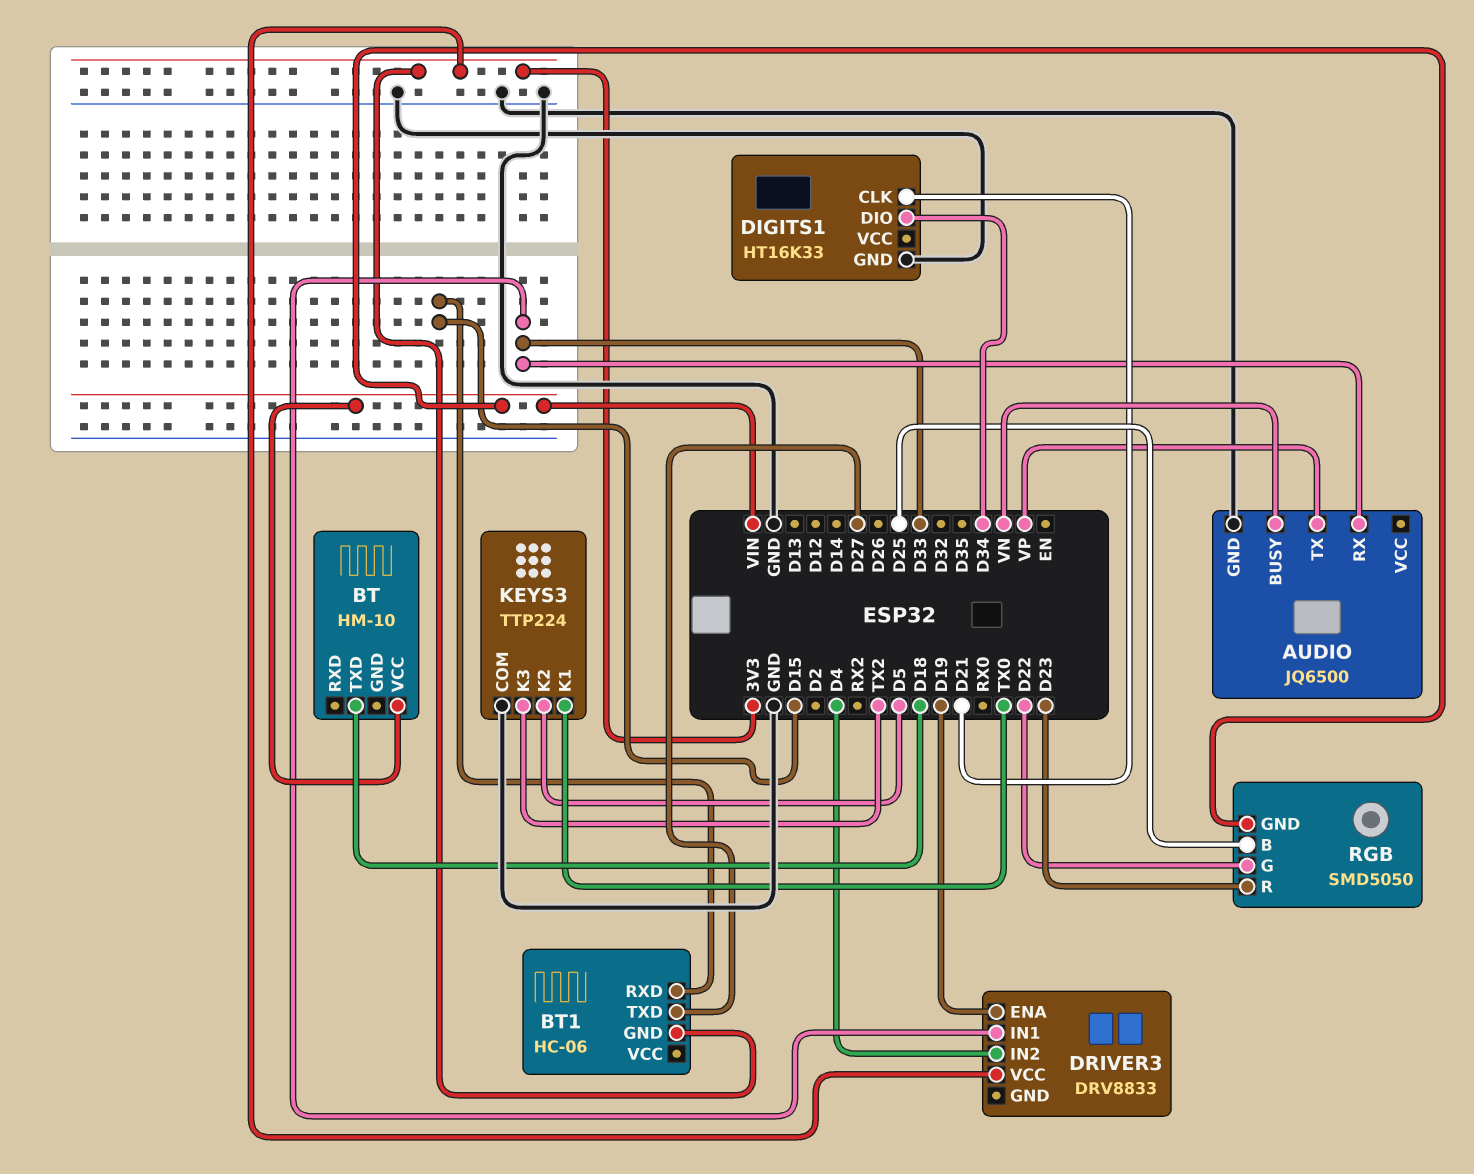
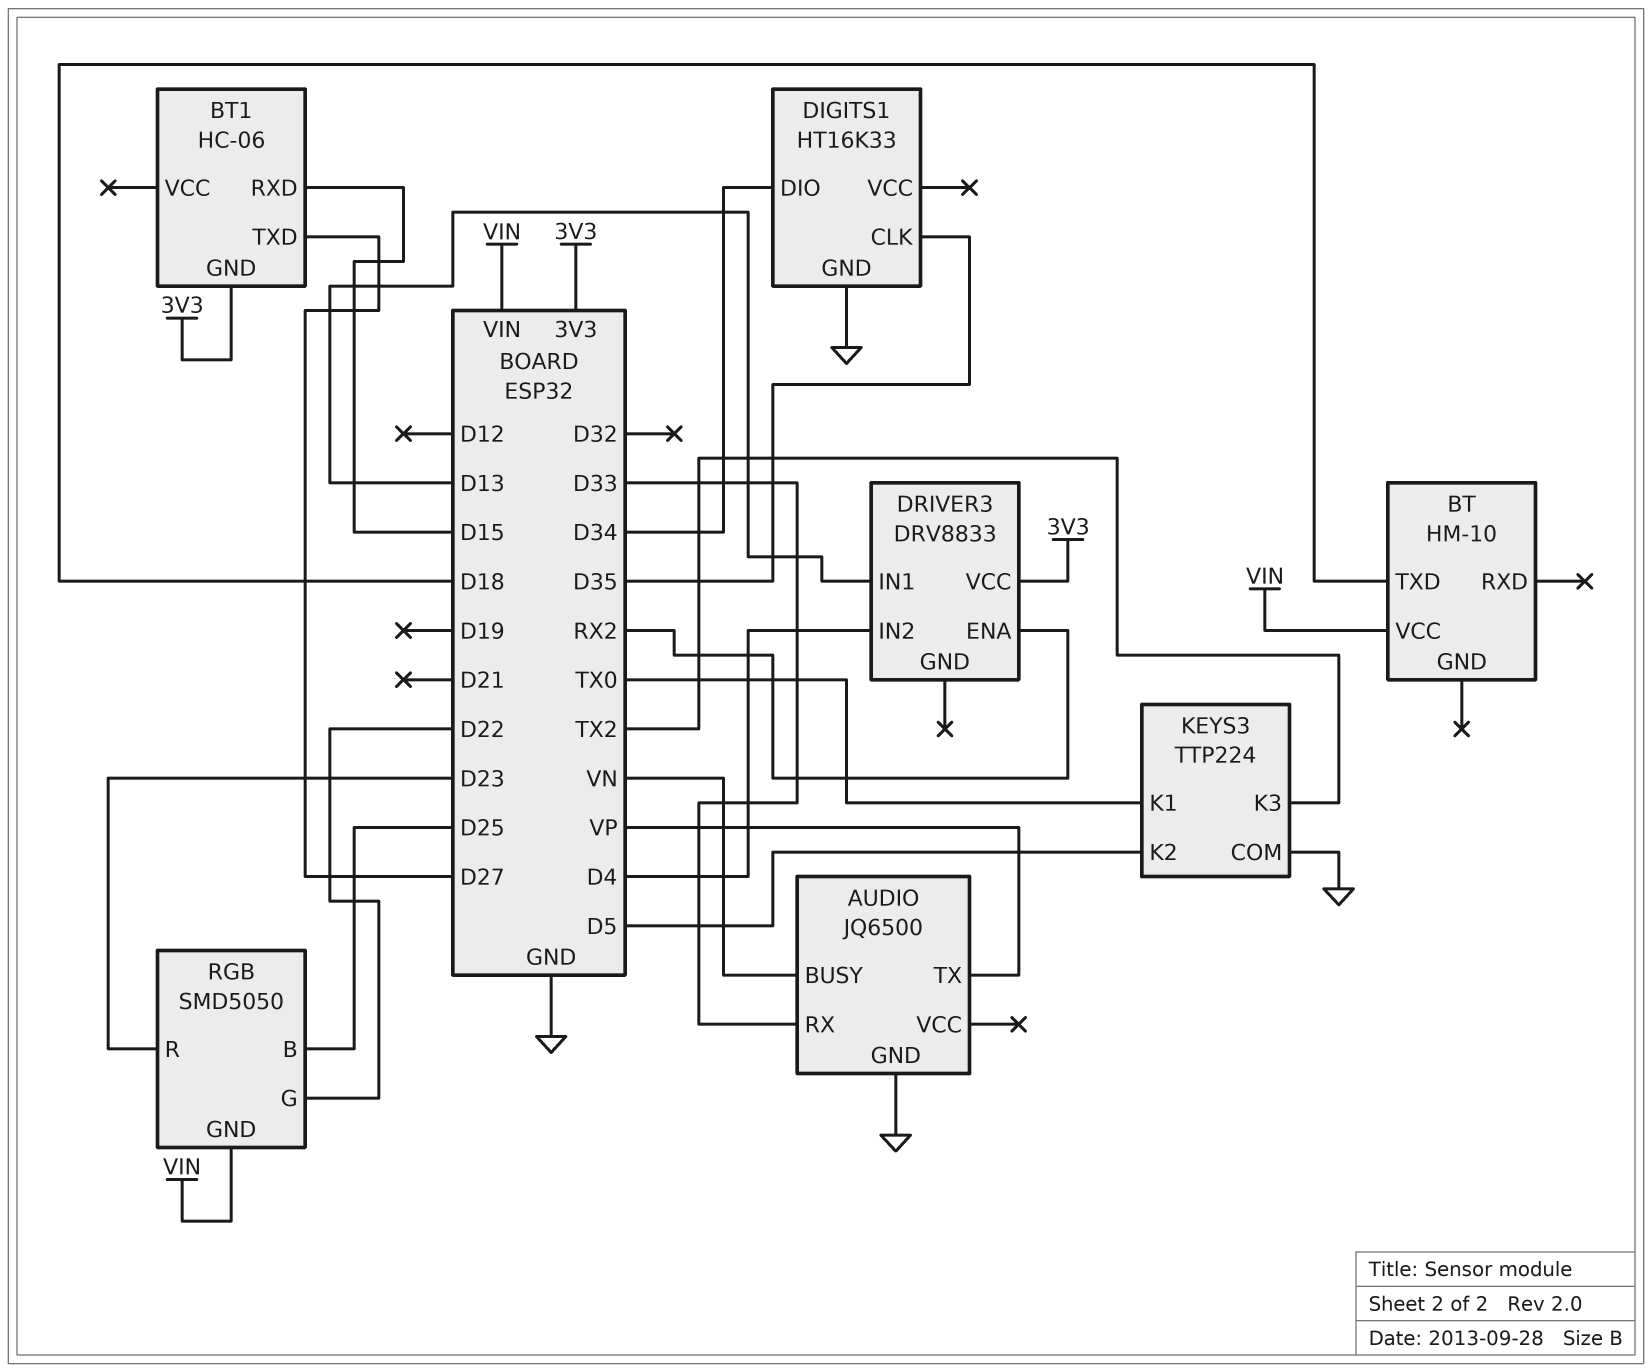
DIGITS1 pin CLK: D21 -> D35
DRIVER3 pin ENA: D19 -> RX2
DRIVER3 pin IN1: D33 -> D13

